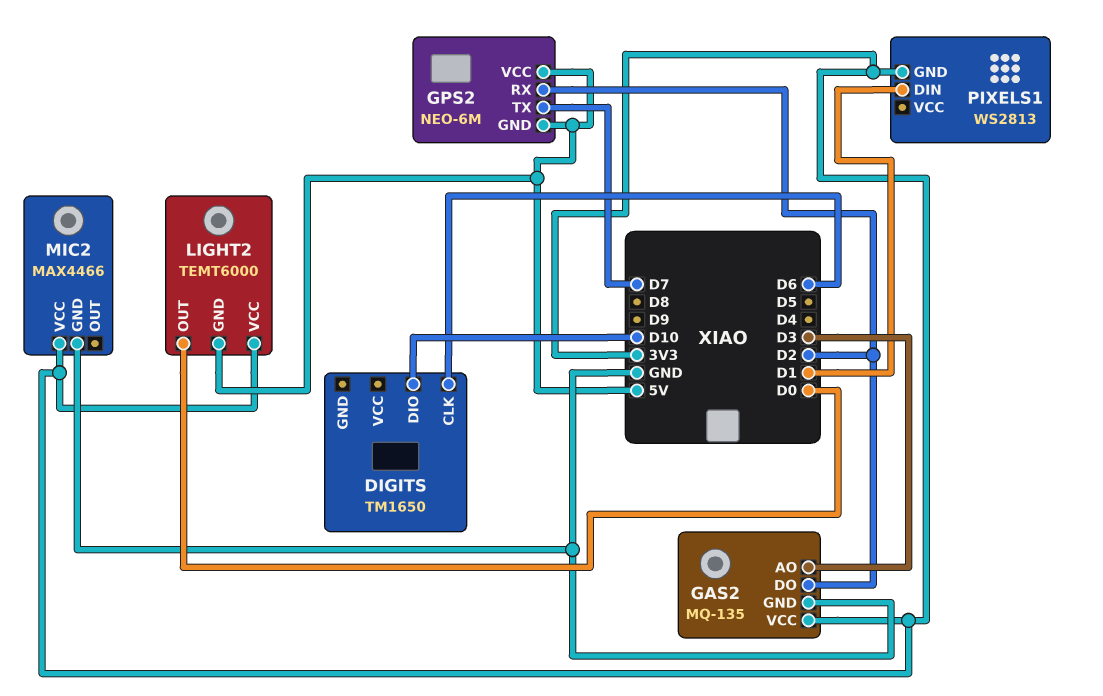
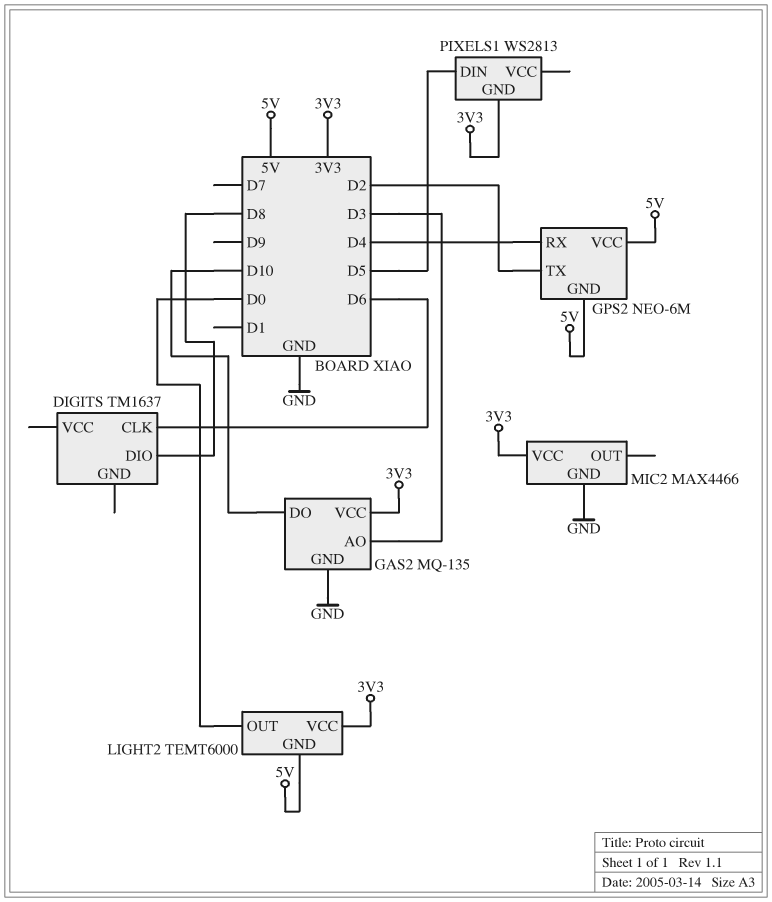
DIGITS: TM1650 -> TM1637
DIGITS pin DIO: D10 -> D8
GAS2 pin DO: D2 -> D10
GPS2 pin RX: D2 -> D4
GPS2 pin TX: D7 -> D2
PIXELS1 pin DIN: D1 -> D5

